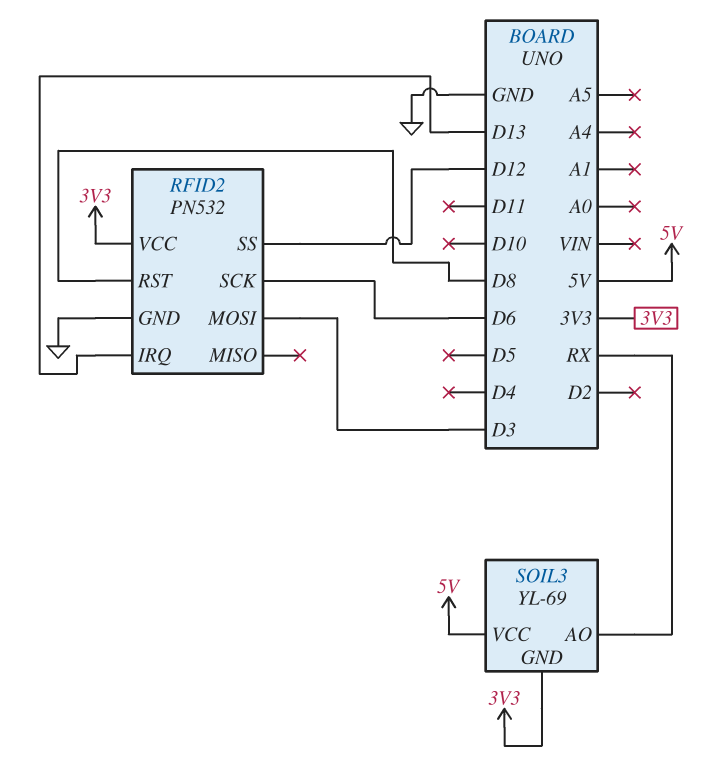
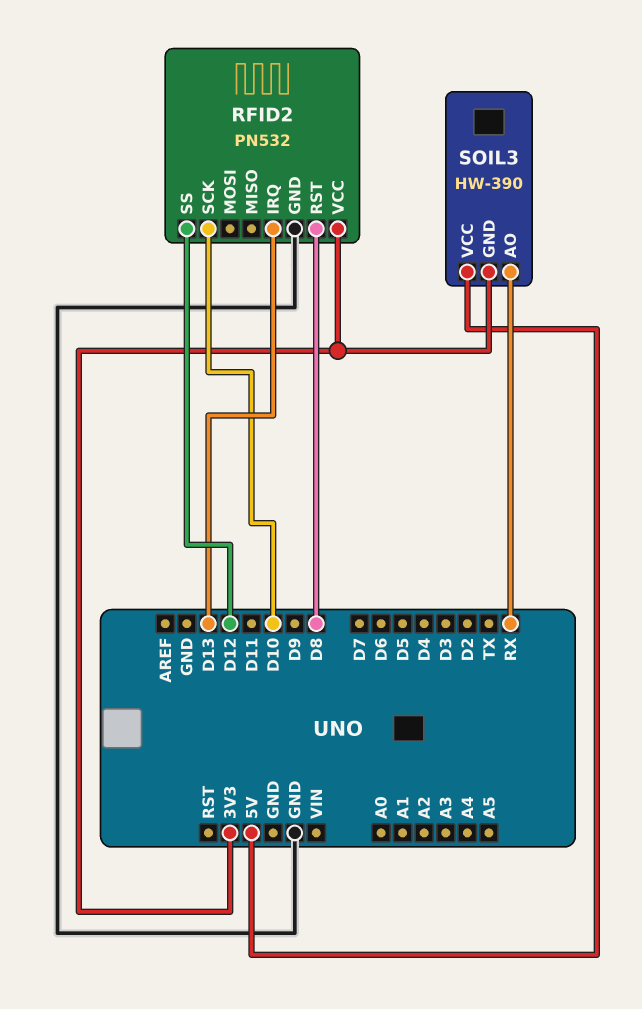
RFID2 pin MOSI: D3 -> none
RFID2 pin SCK: D6 -> D10
SOIL3: YL-69 -> HW-390

